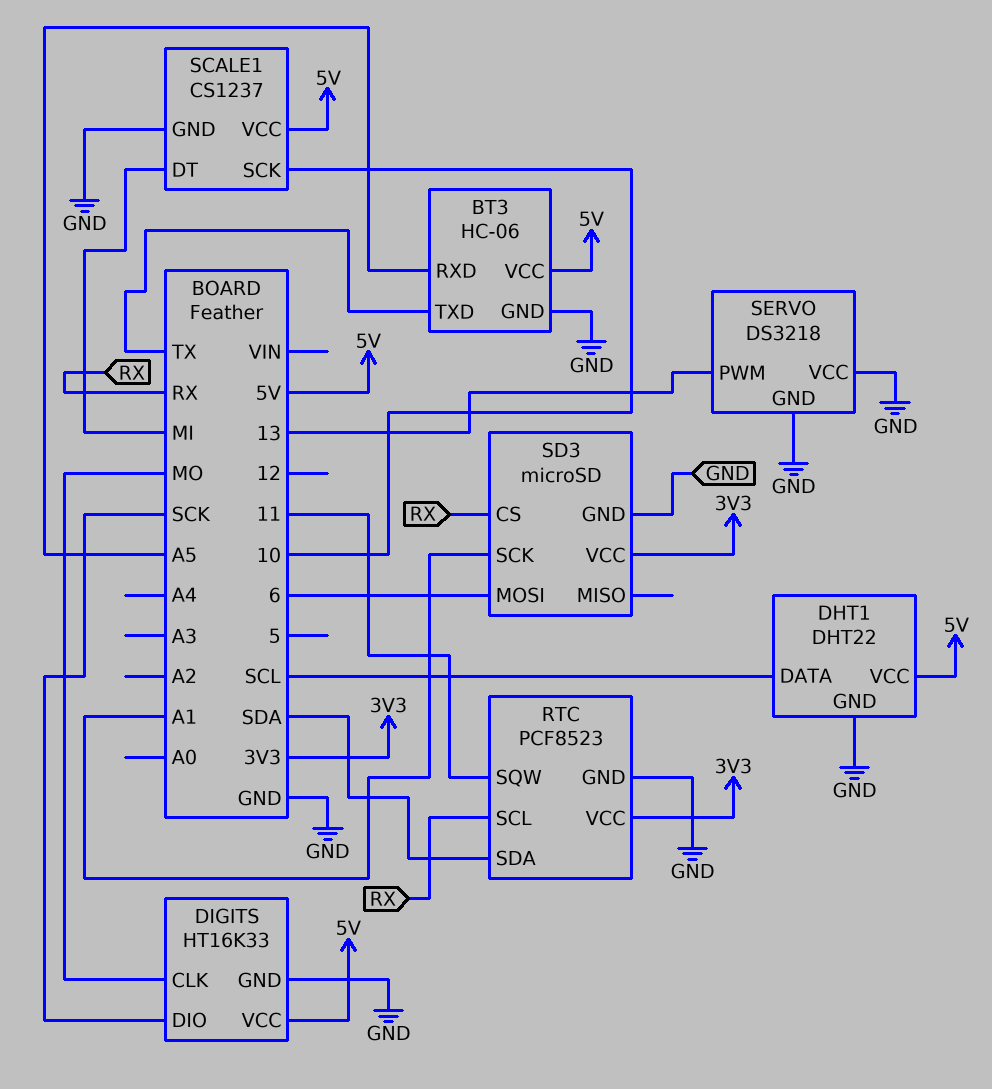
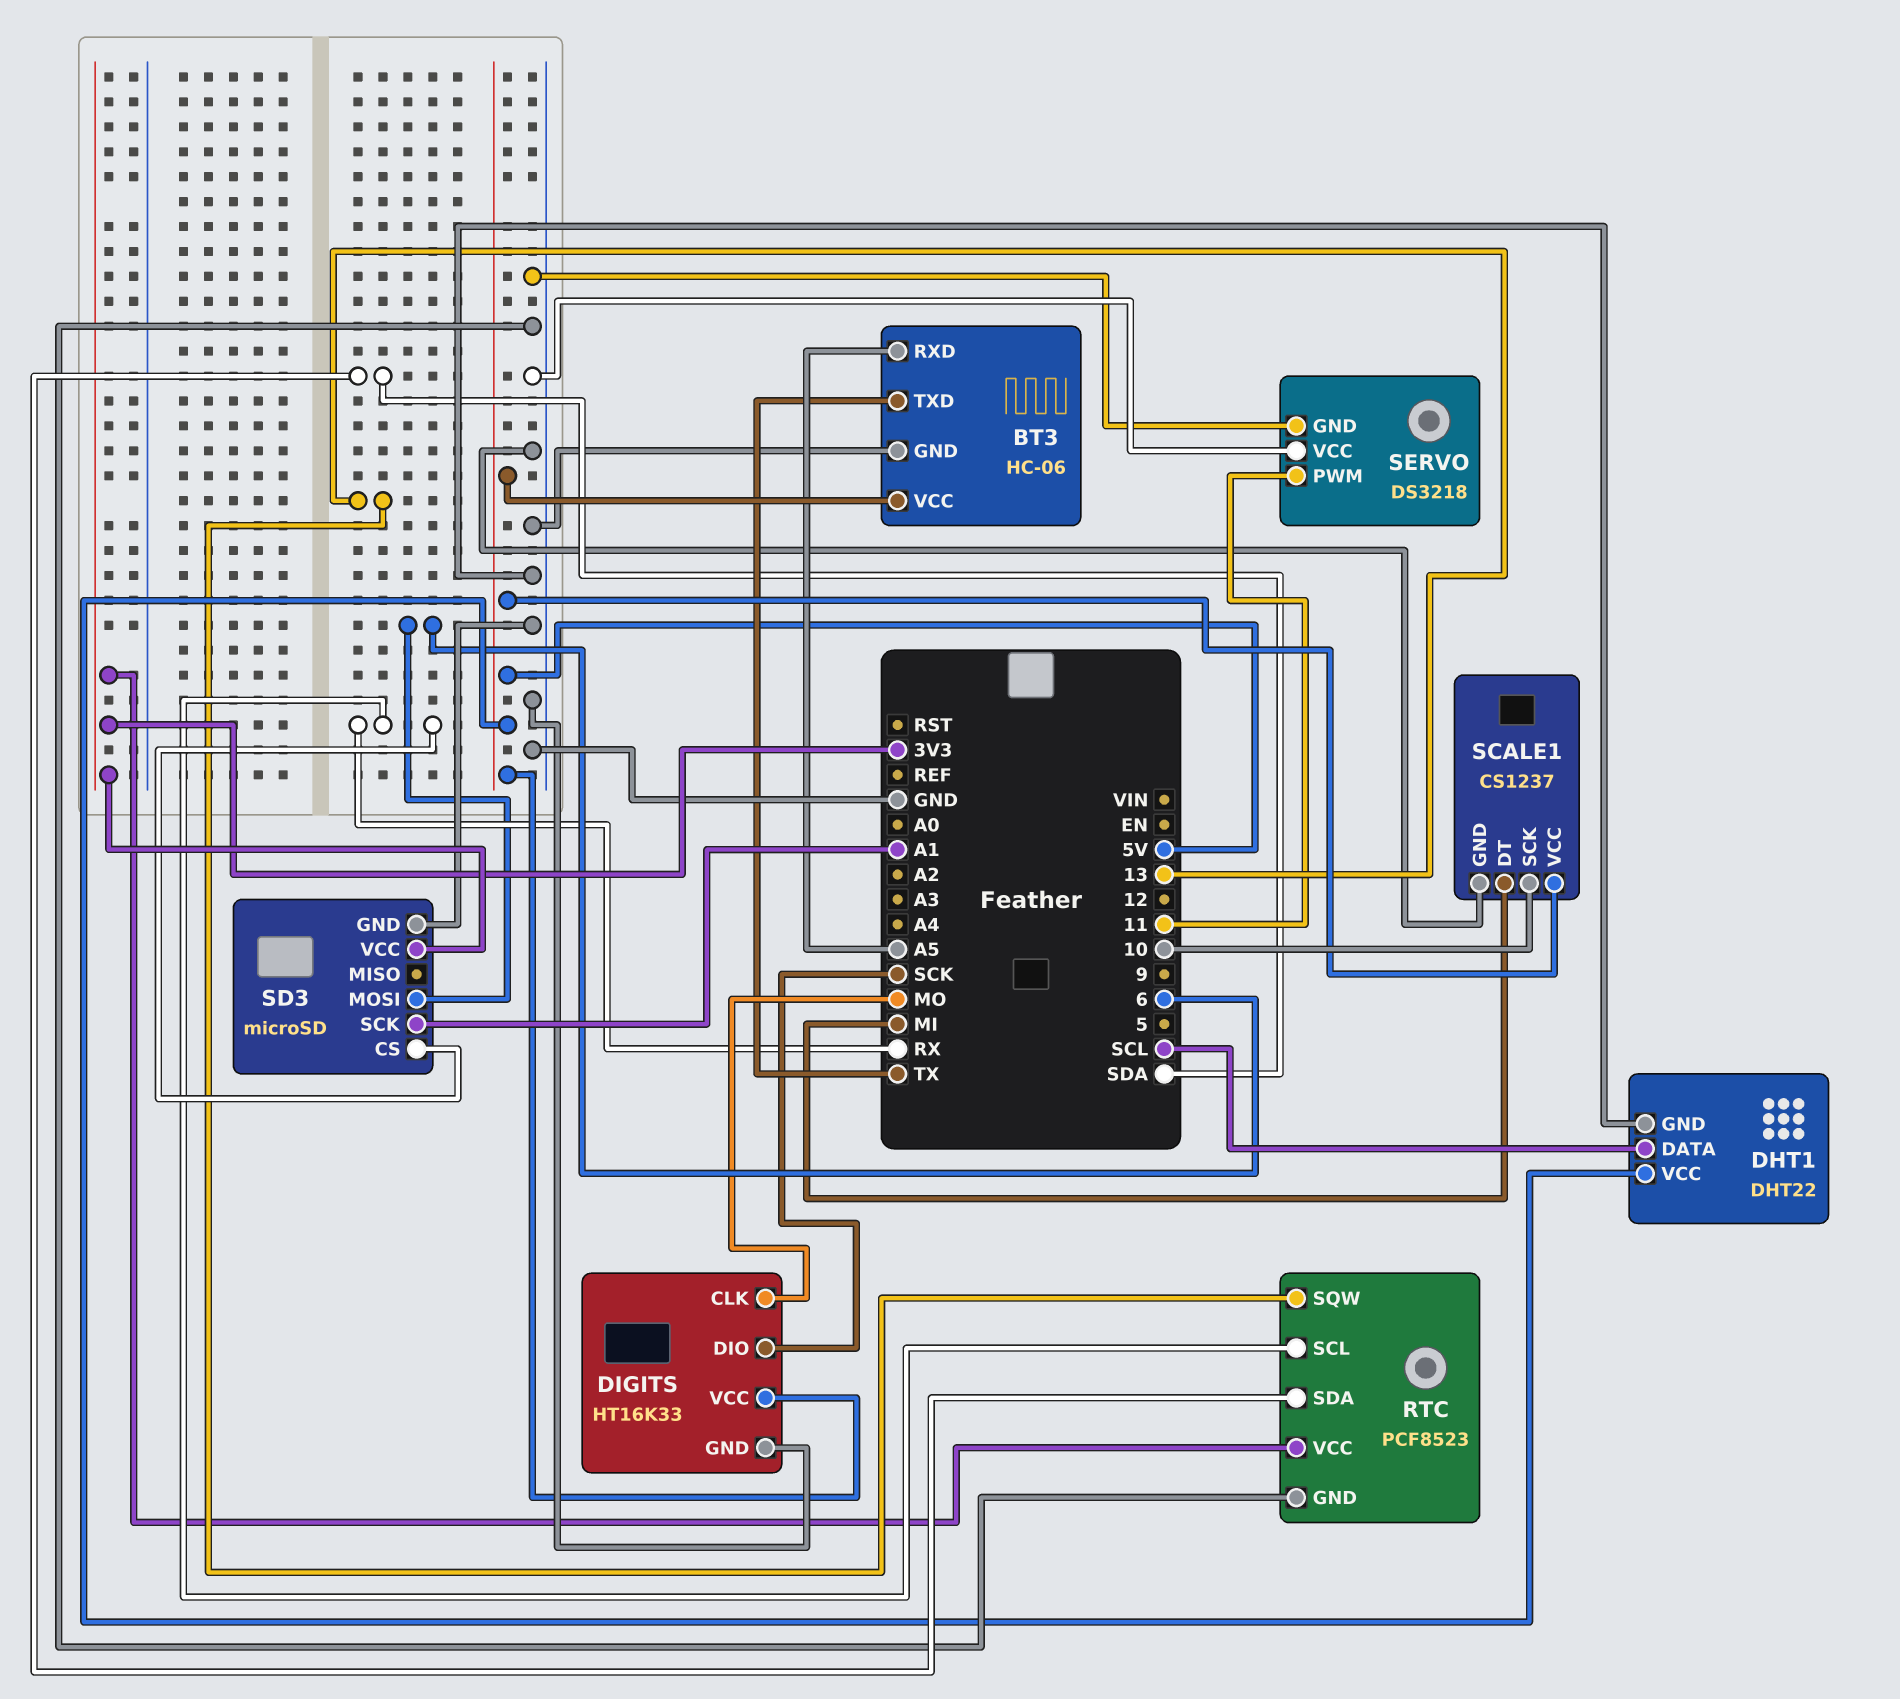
RTC pin SQW: 11 -> 13
SERVO pin PWM: 13 -> 11

